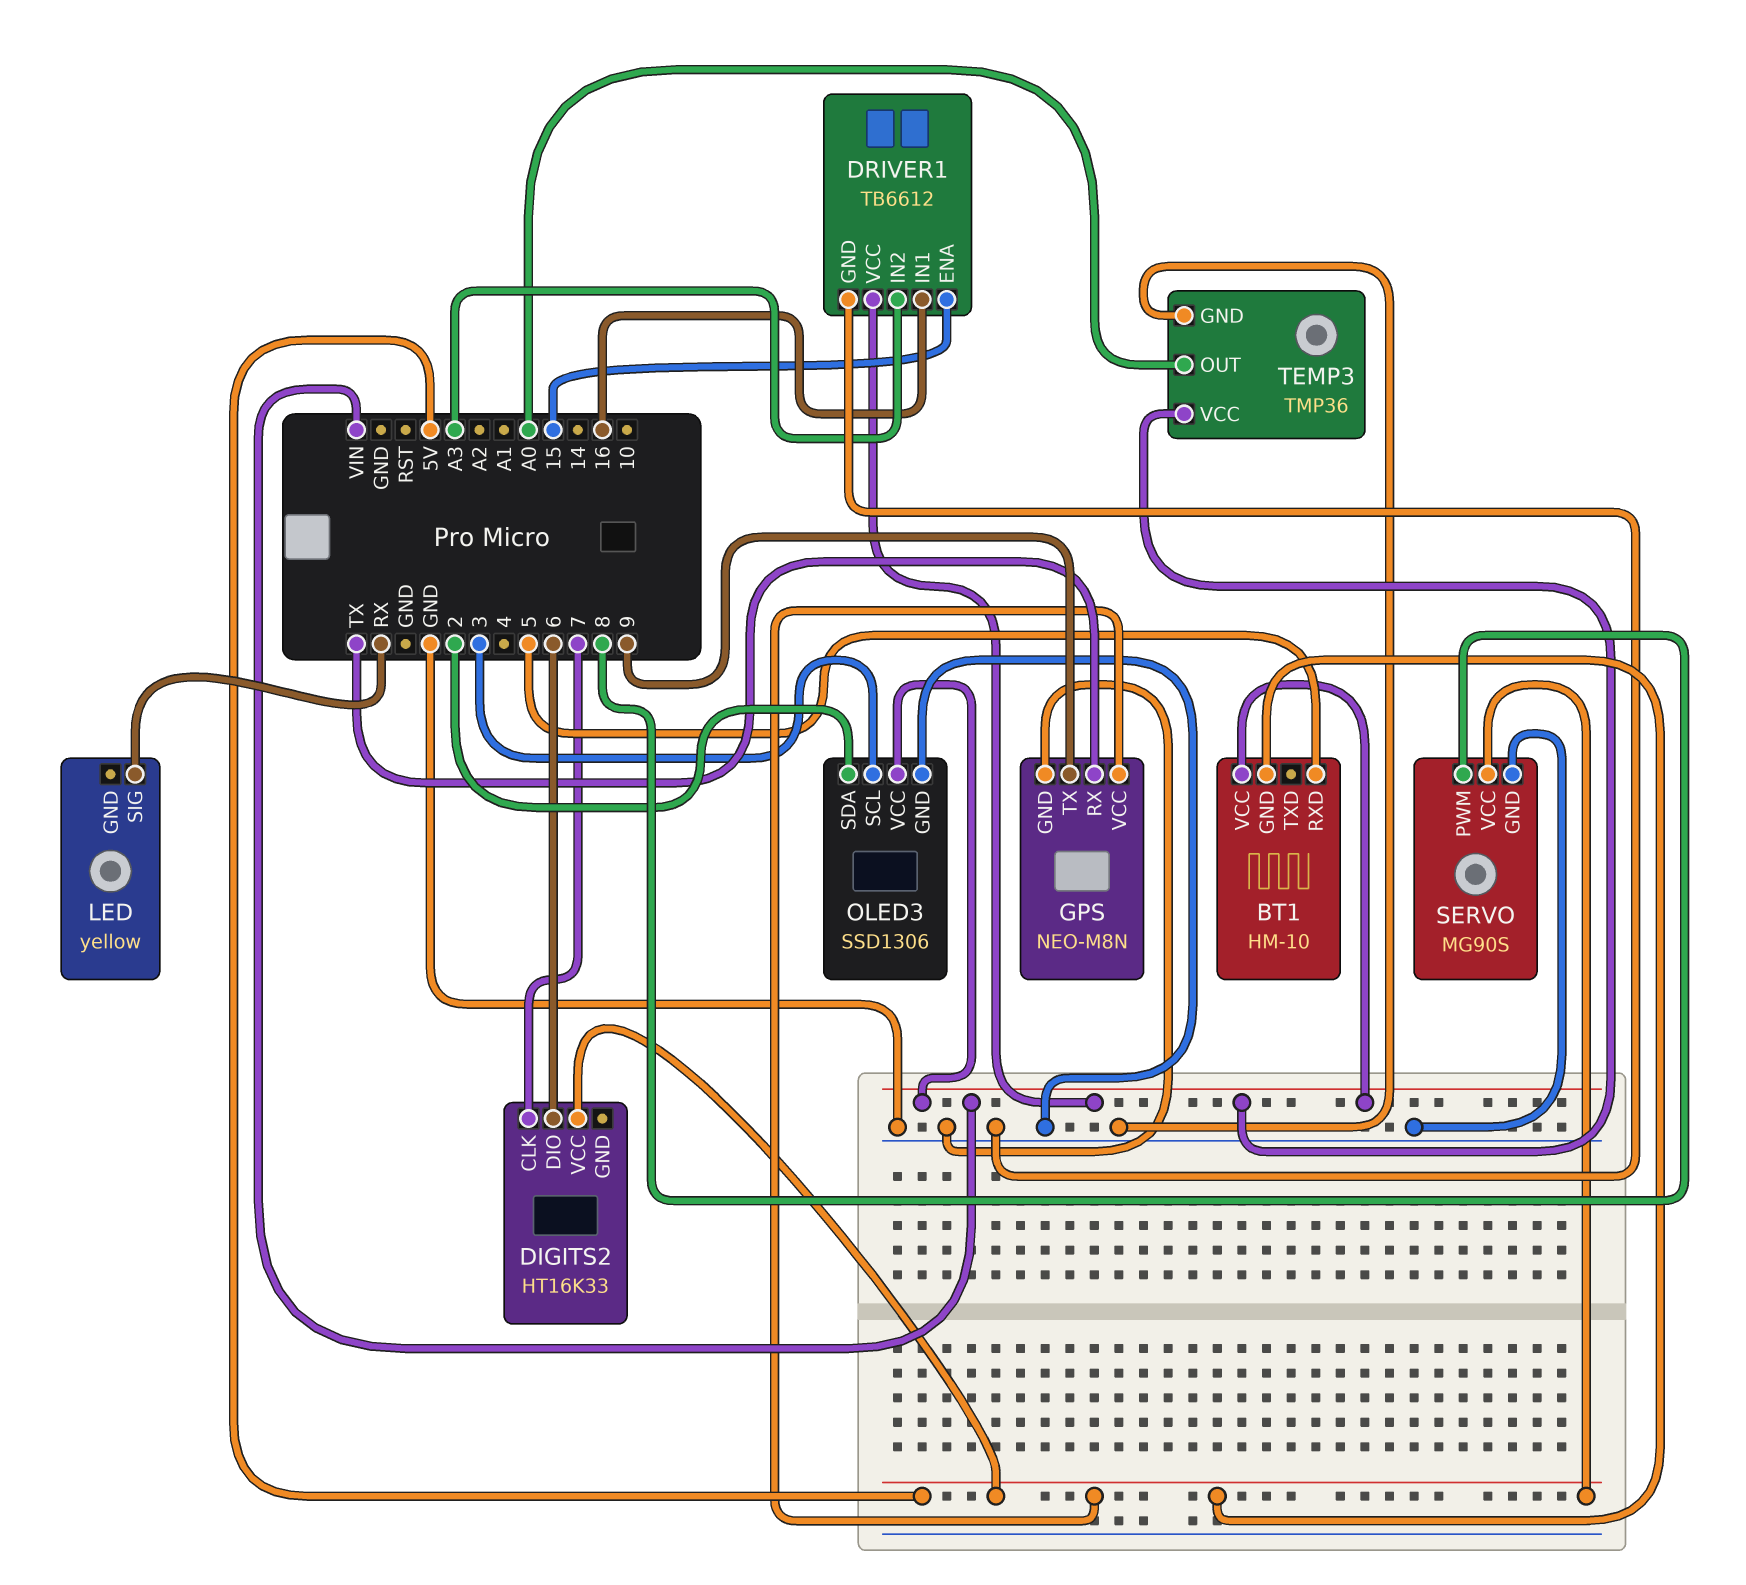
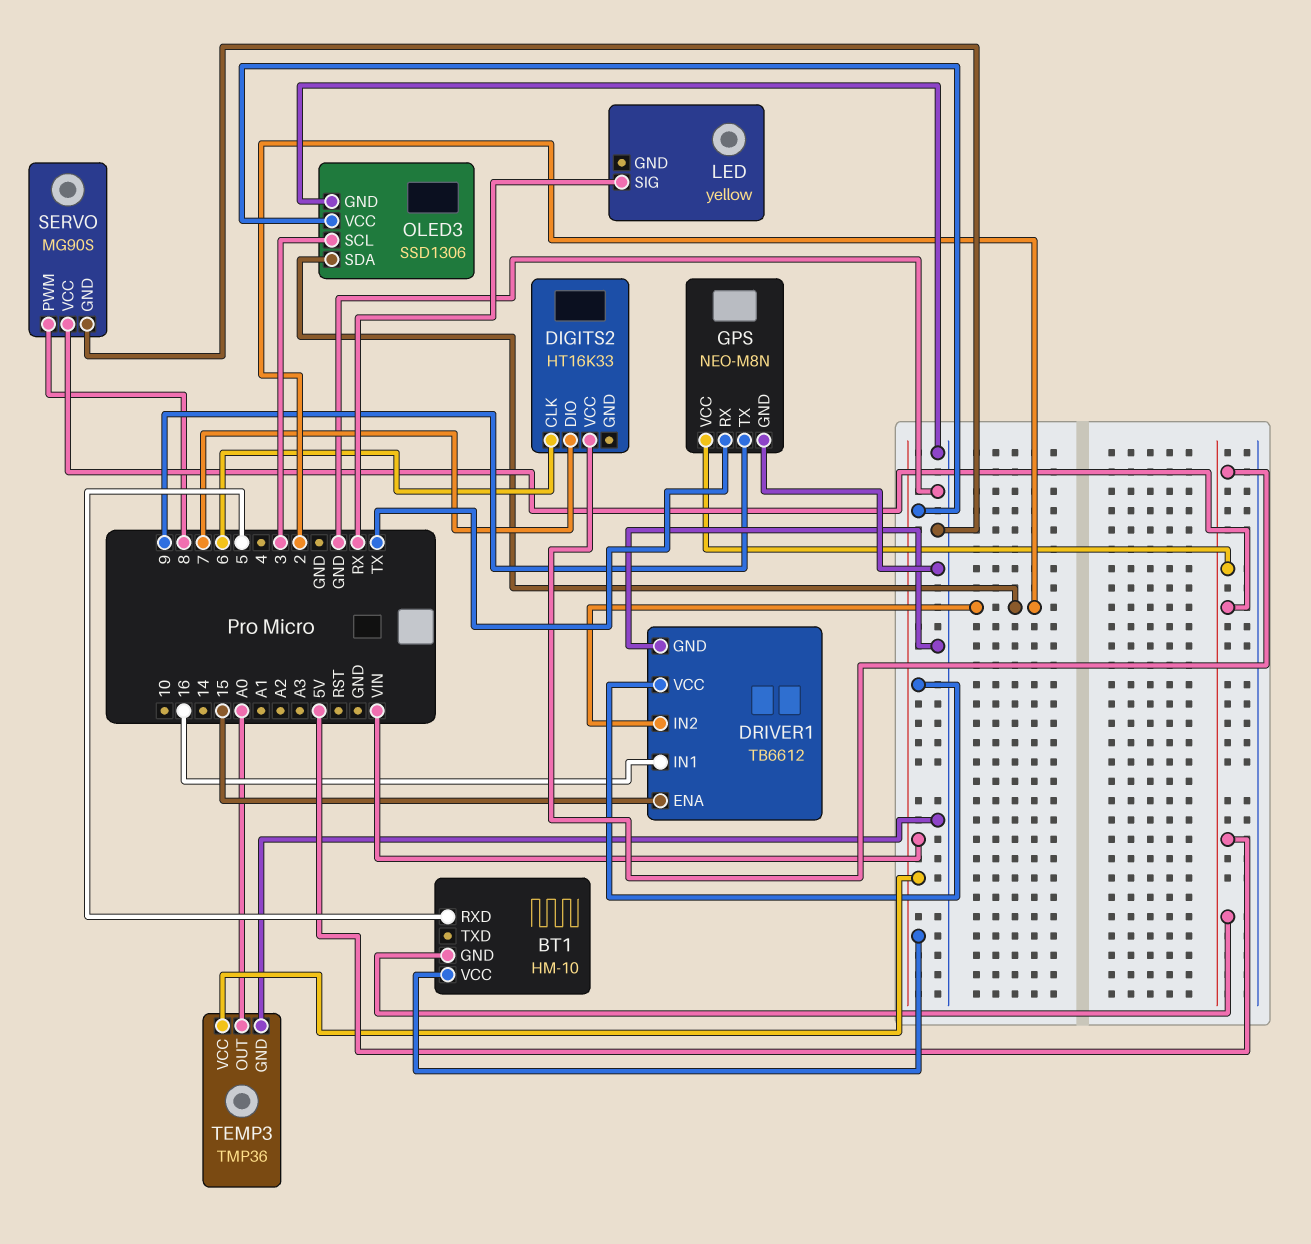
DIGITS2 pin CLK: 7 -> 6
DIGITS2 pin DIO: 6 -> 7
DRIVER1 pin IN2: A3 -> 2

